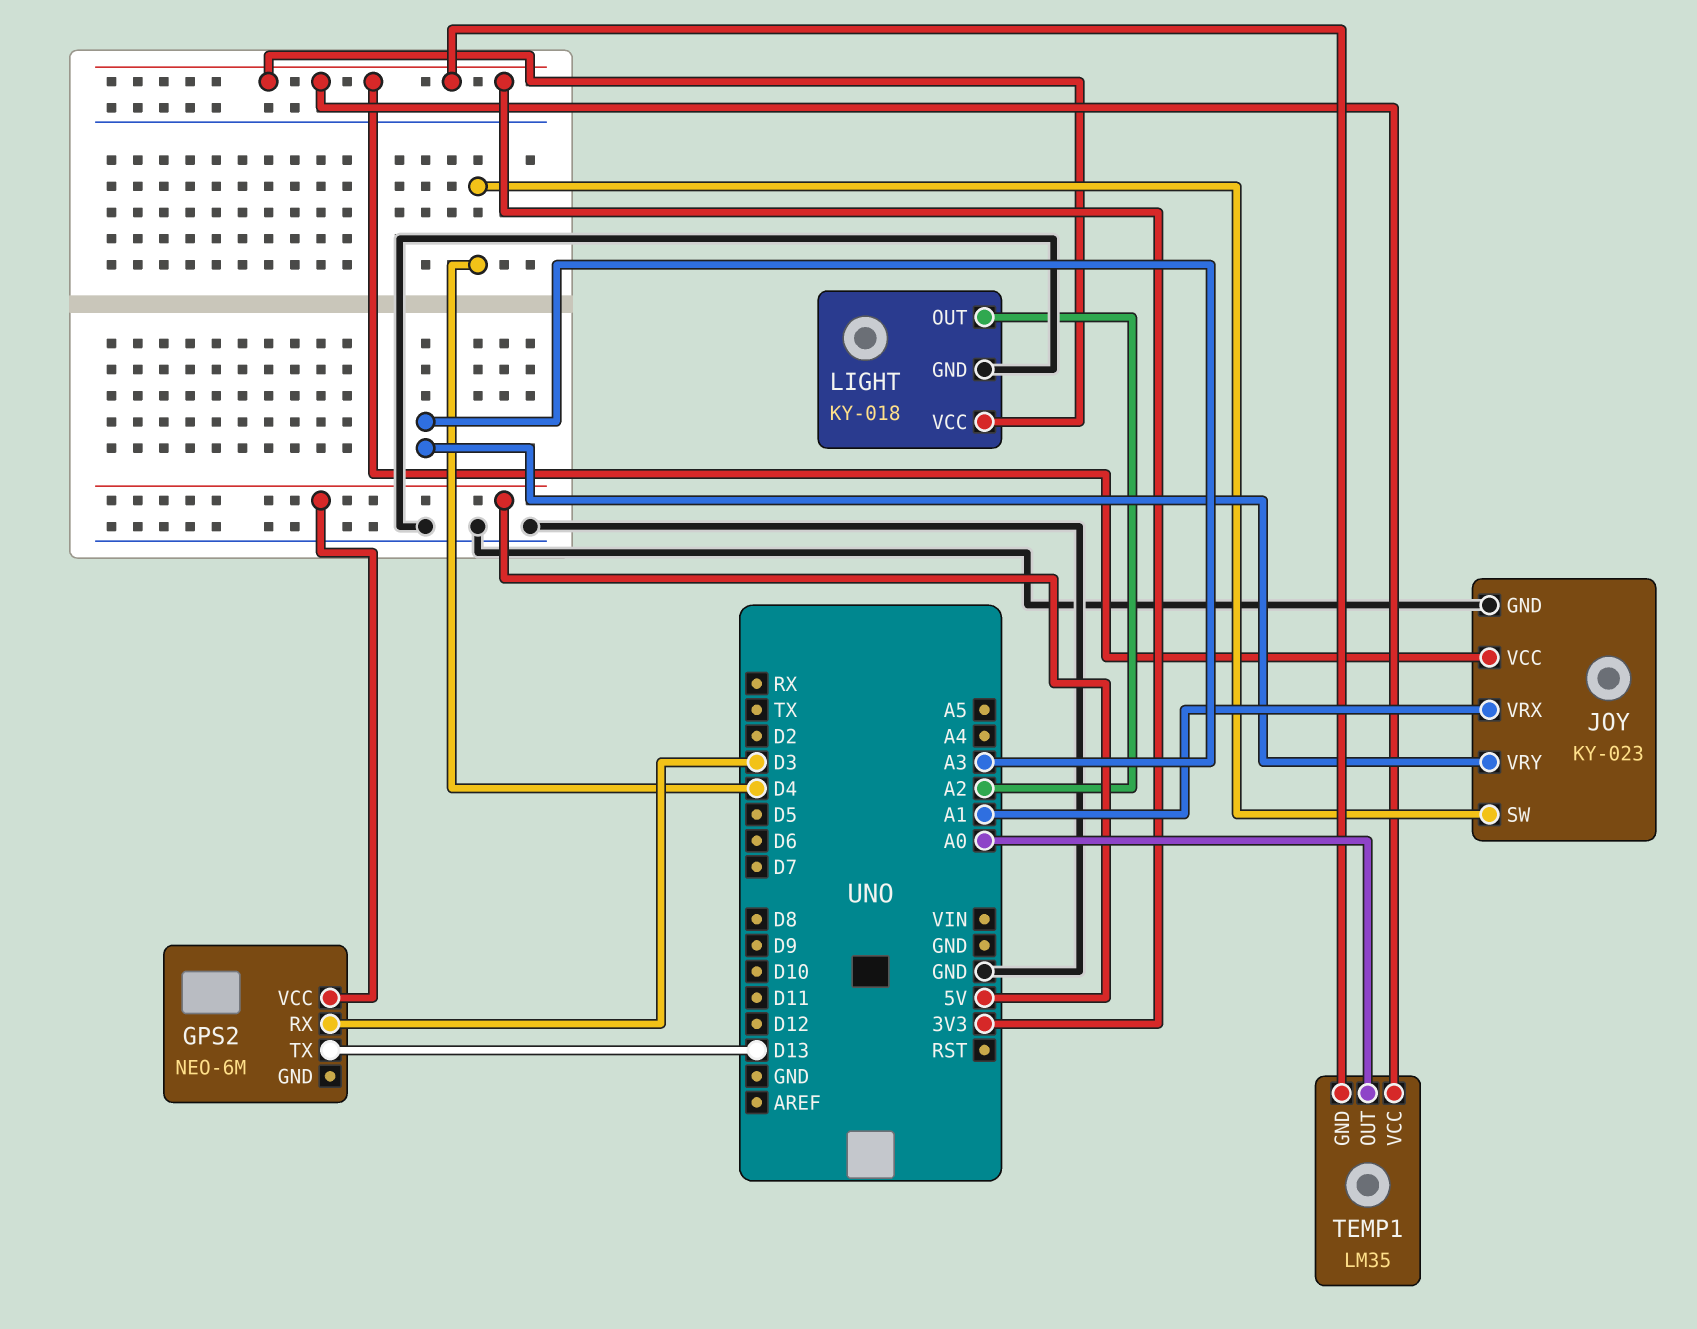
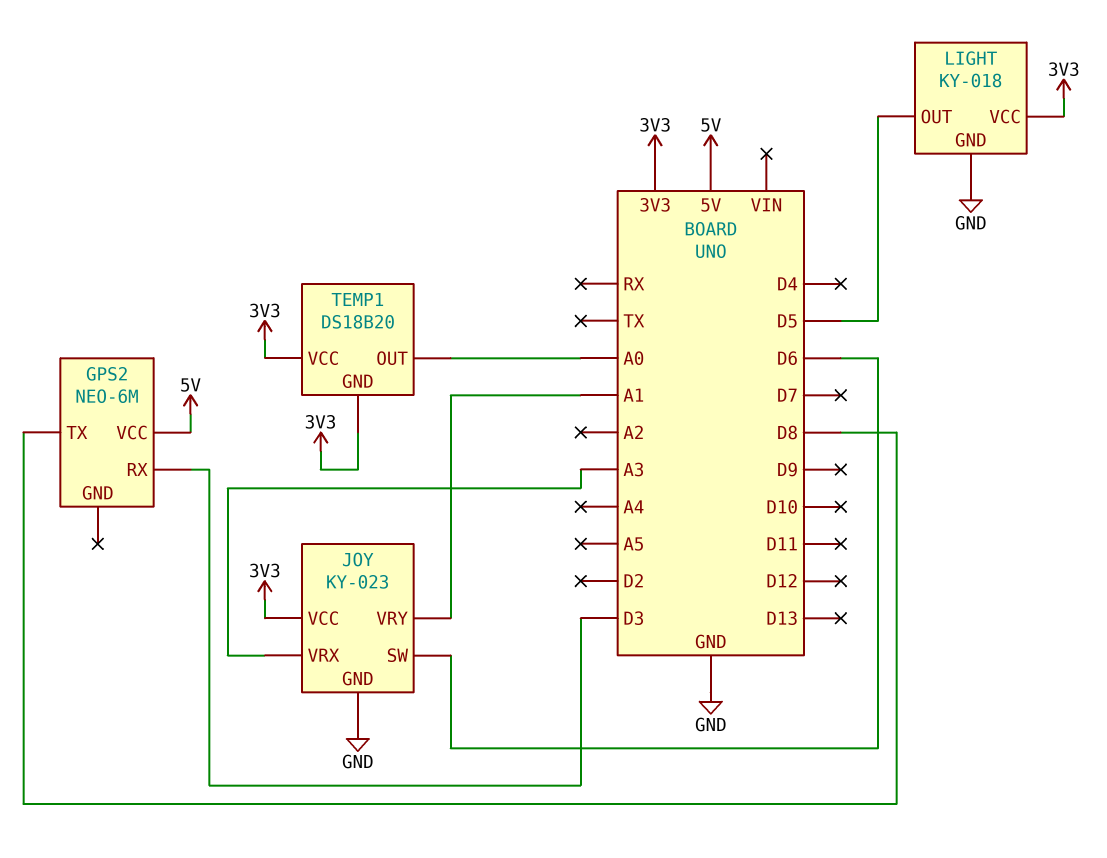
GPS2 pin TX: D13 -> D8
JOY pin SW: D4 -> D6
JOY pin VRX: A1 -> A3
JOY pin VRY: A3 -> A1
LIGHT pin OUT: A2 -> D5
TEMP1: LM35 -> DS18B20

